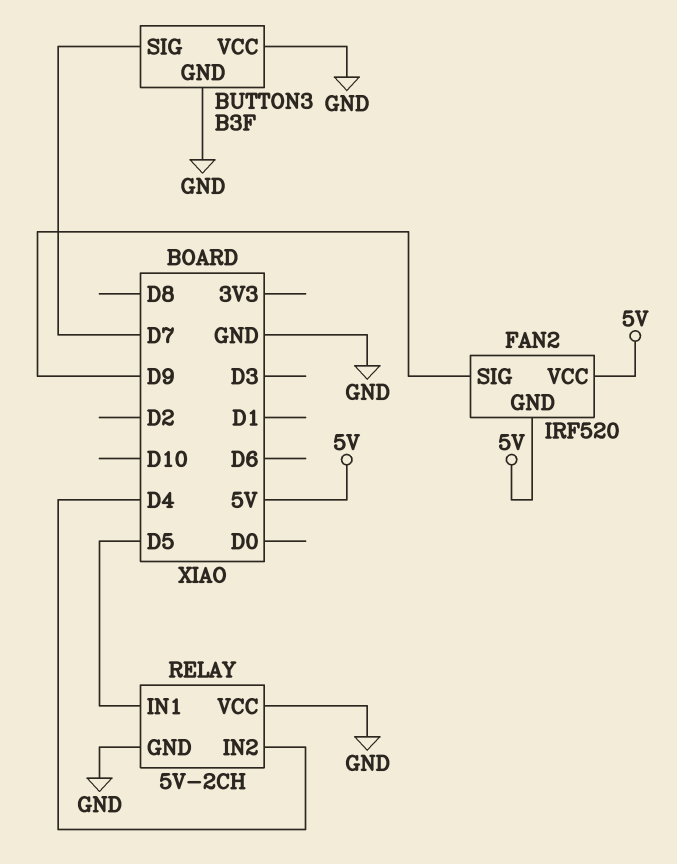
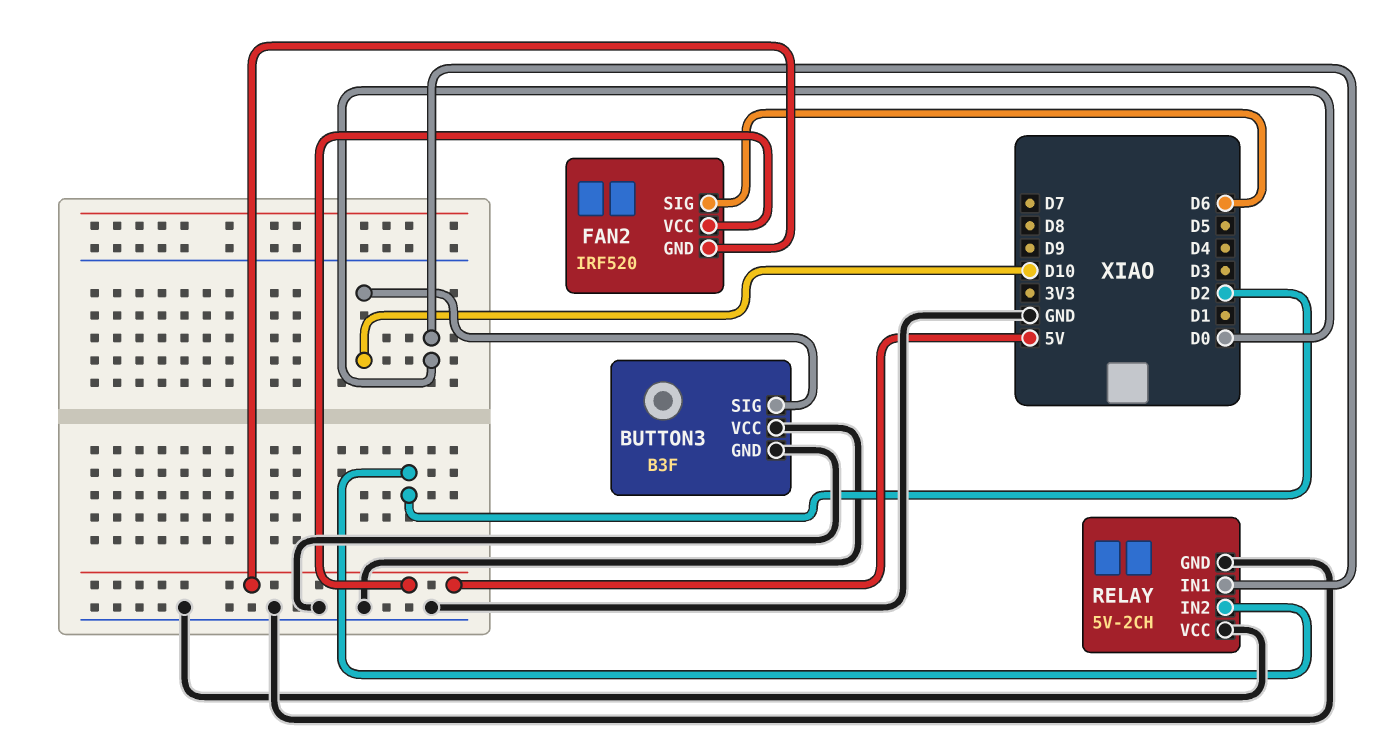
BUTTON3 pin SIG: D7 -> D10
FAN2 pin SIG: D9 -> D6
RELAY pin IN1: D5 -> D0
RELAY pin IN2: D4 -> D2

